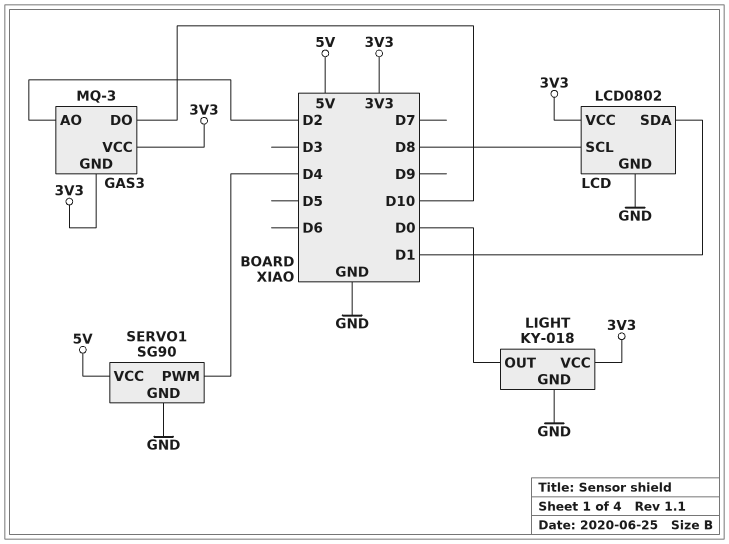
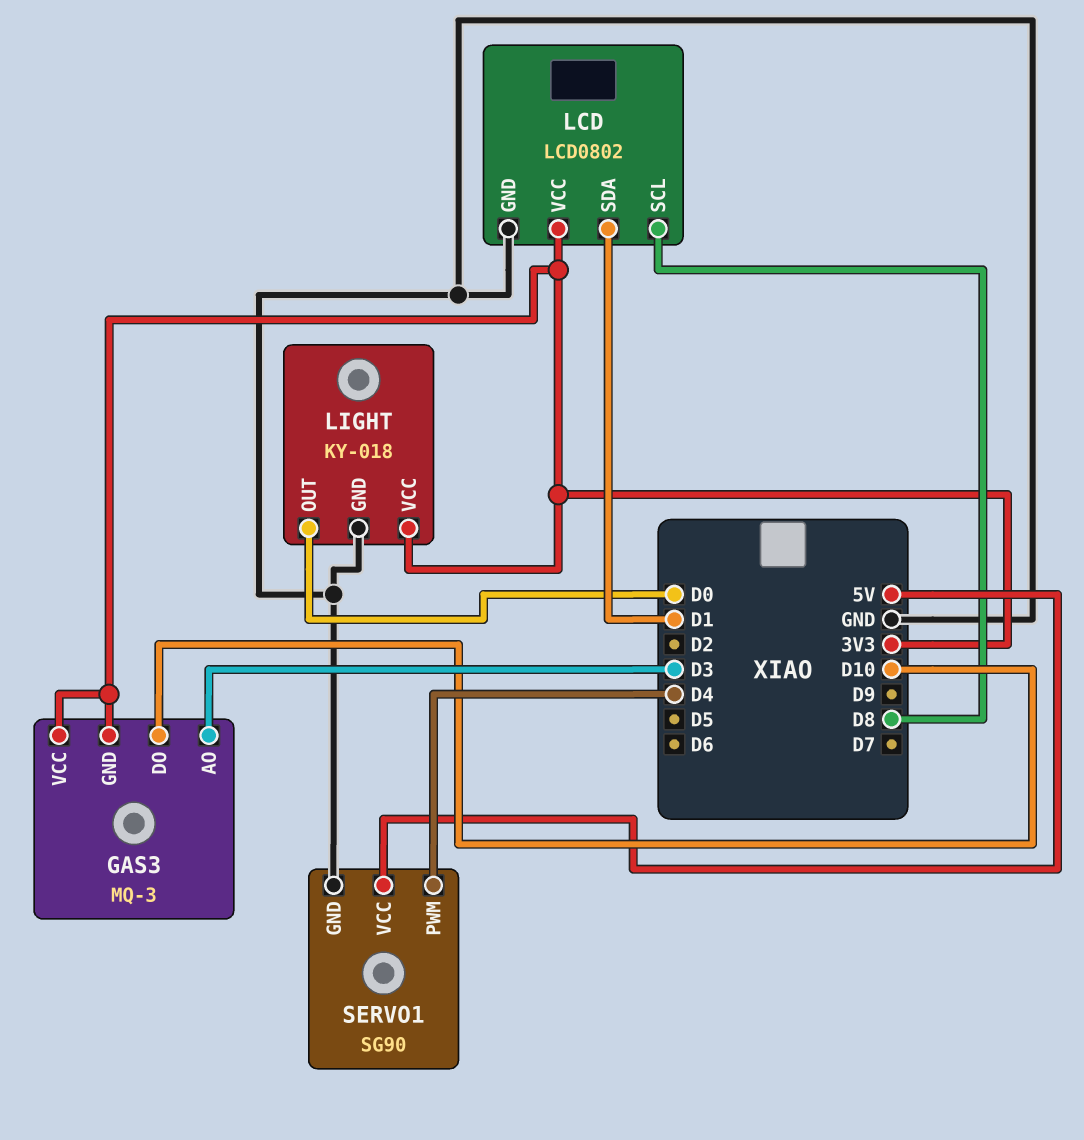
GAS3 pin AO: D2 -> D3

